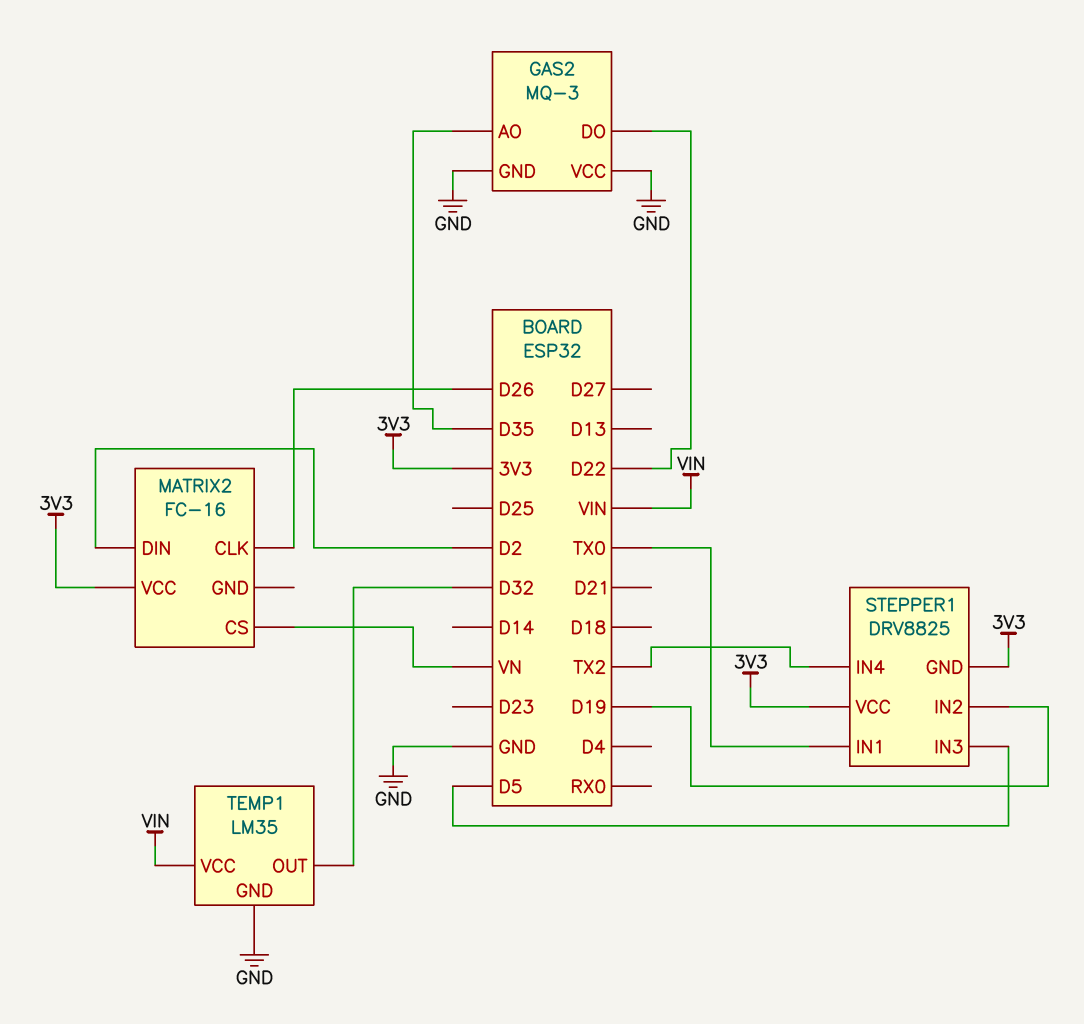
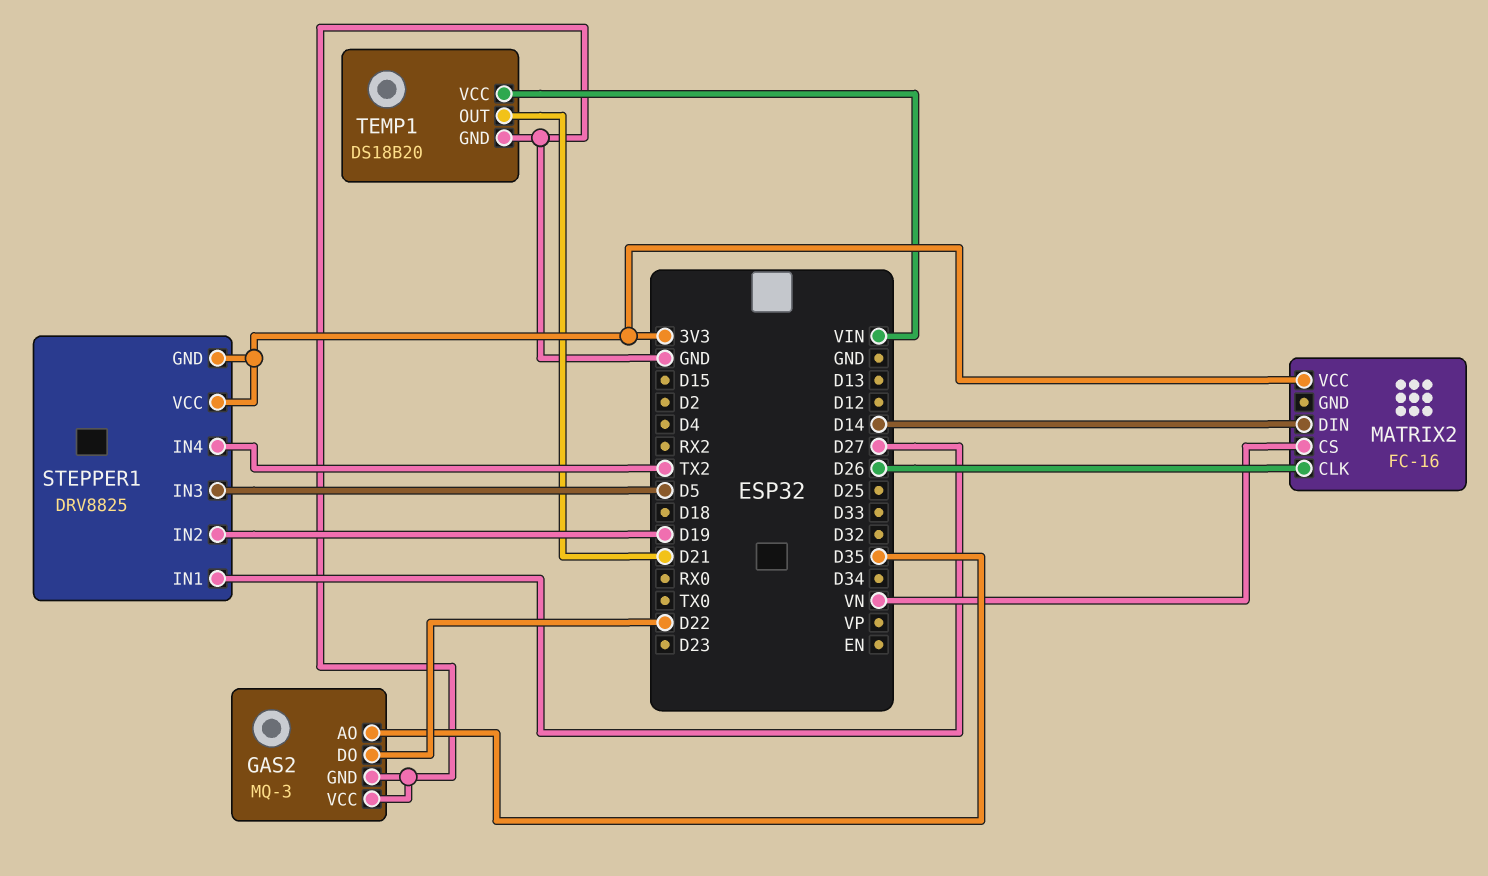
MATRIX2 pin DIN: D2 -> D14
STEPPER1 pin IN1: TX0 -> D27
TEMP1: LM35 -> DS18B20
TEMP1 pin OUT: D32 -> D21

